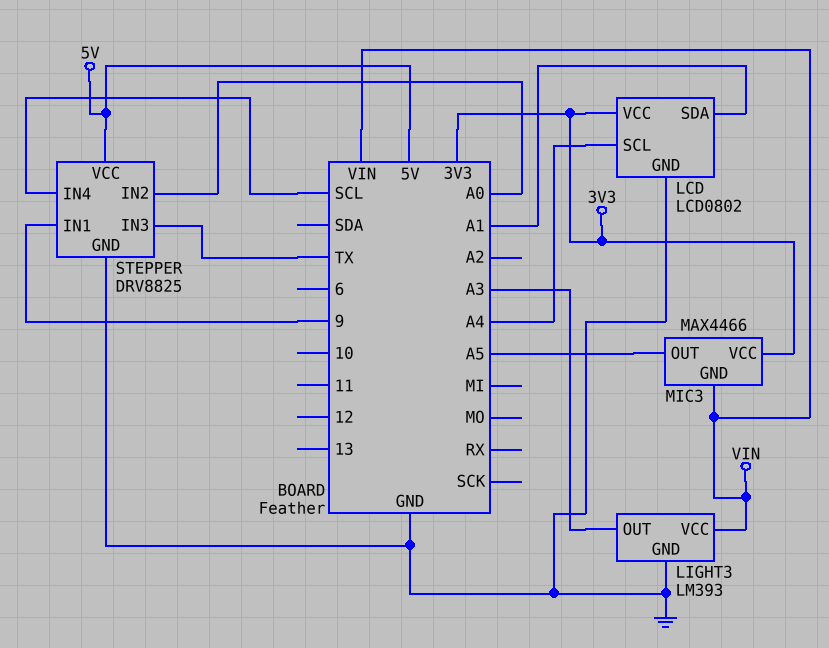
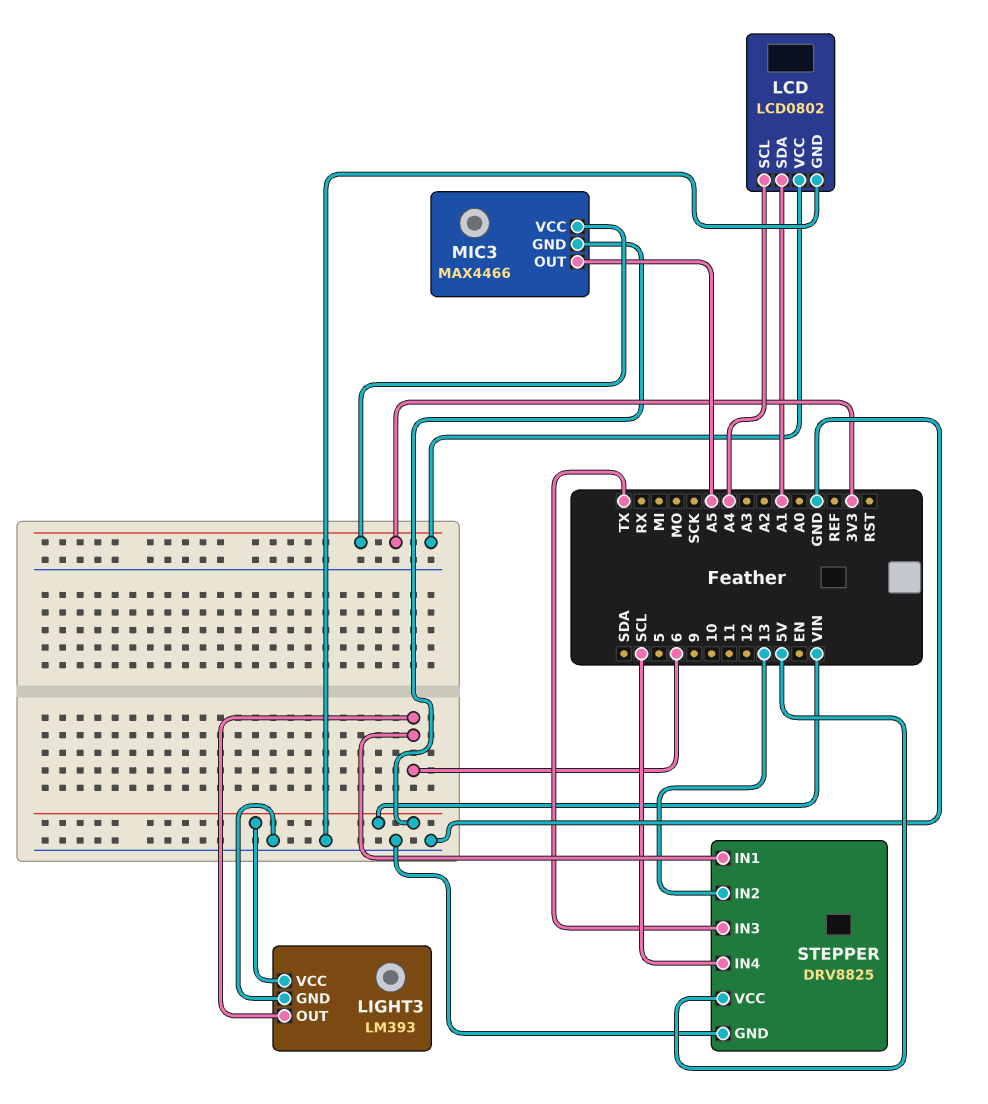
LIGHT3 pin OUT: A3 -> 6
STEPPER pin IN1: 9 -> 6
STEPPER pin IN2: A0 -> 13

